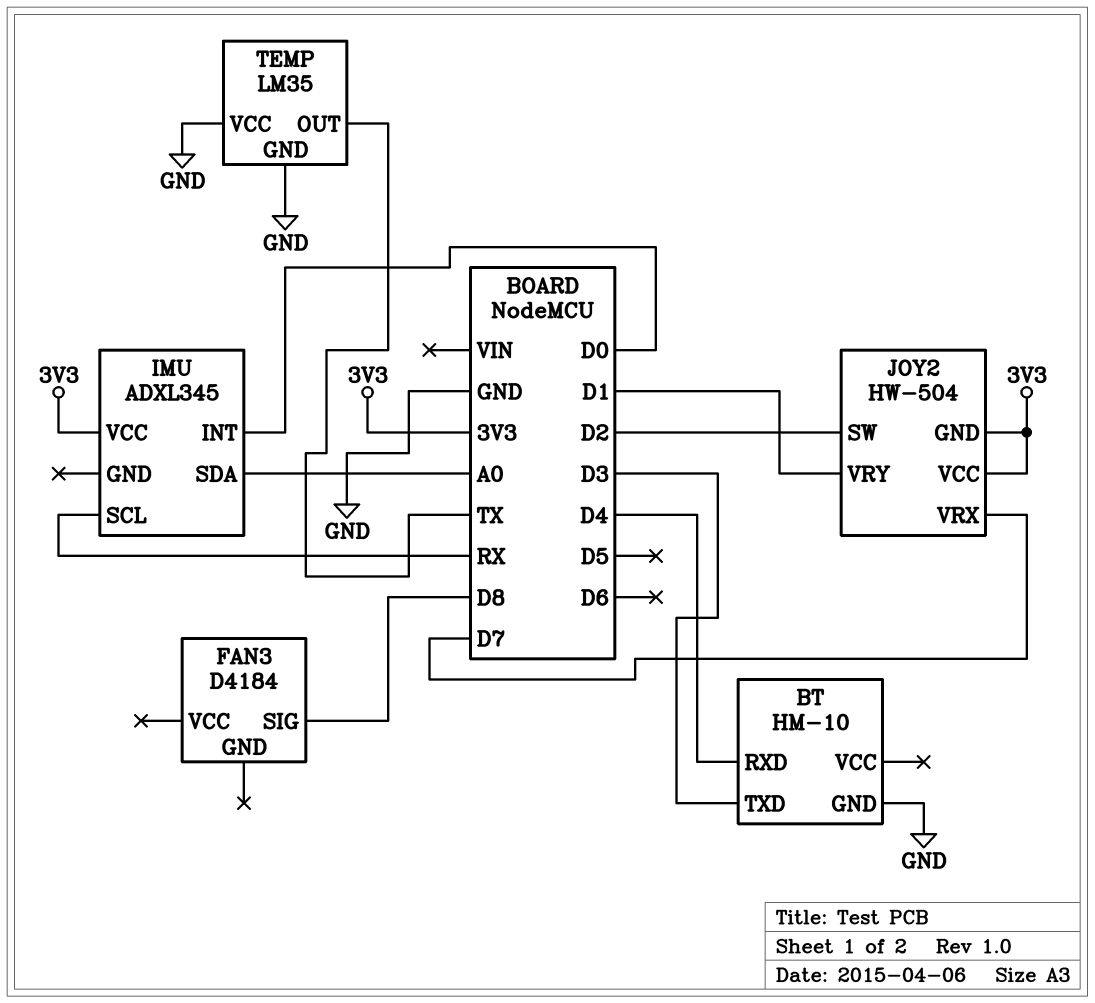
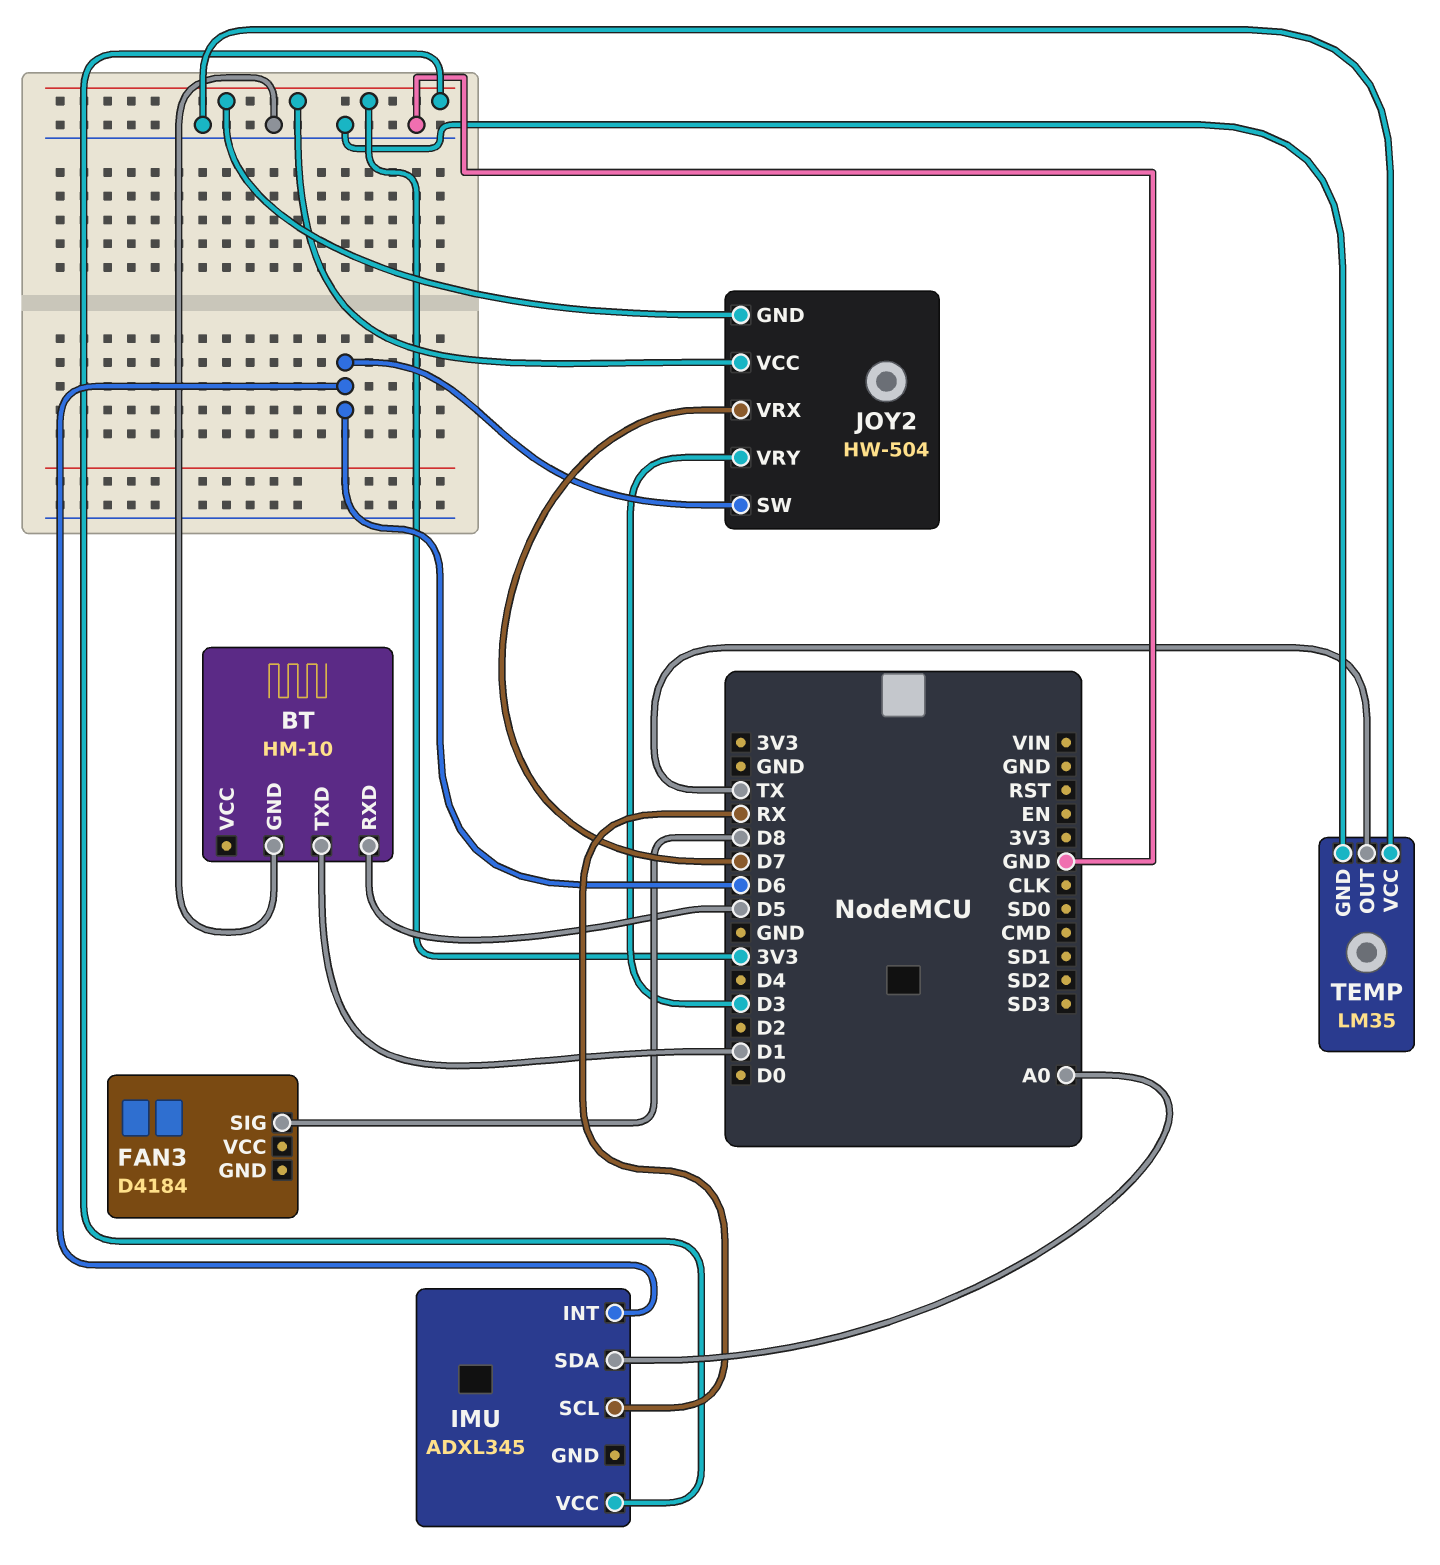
BT pin RXD: D4 -> D5
BT pin TXD: D3 -> D1
IMU pin INT: D0 -> D6
JOY2 pin SW: D2 -> D6
JOY2 pin VRY: D1 -> D3

